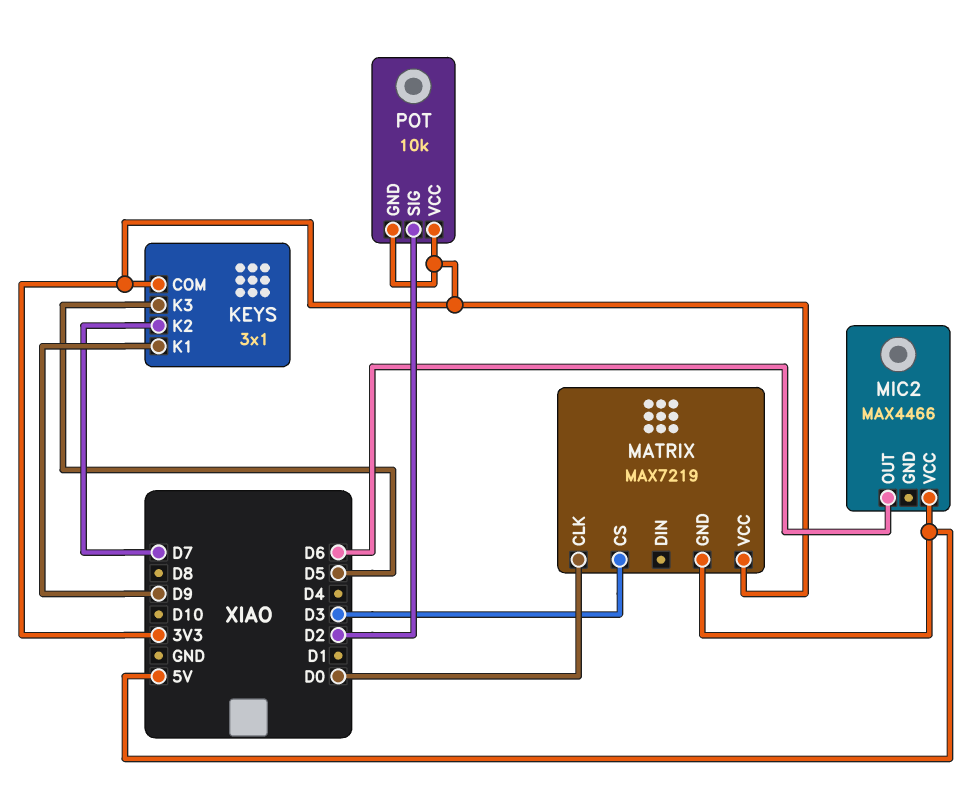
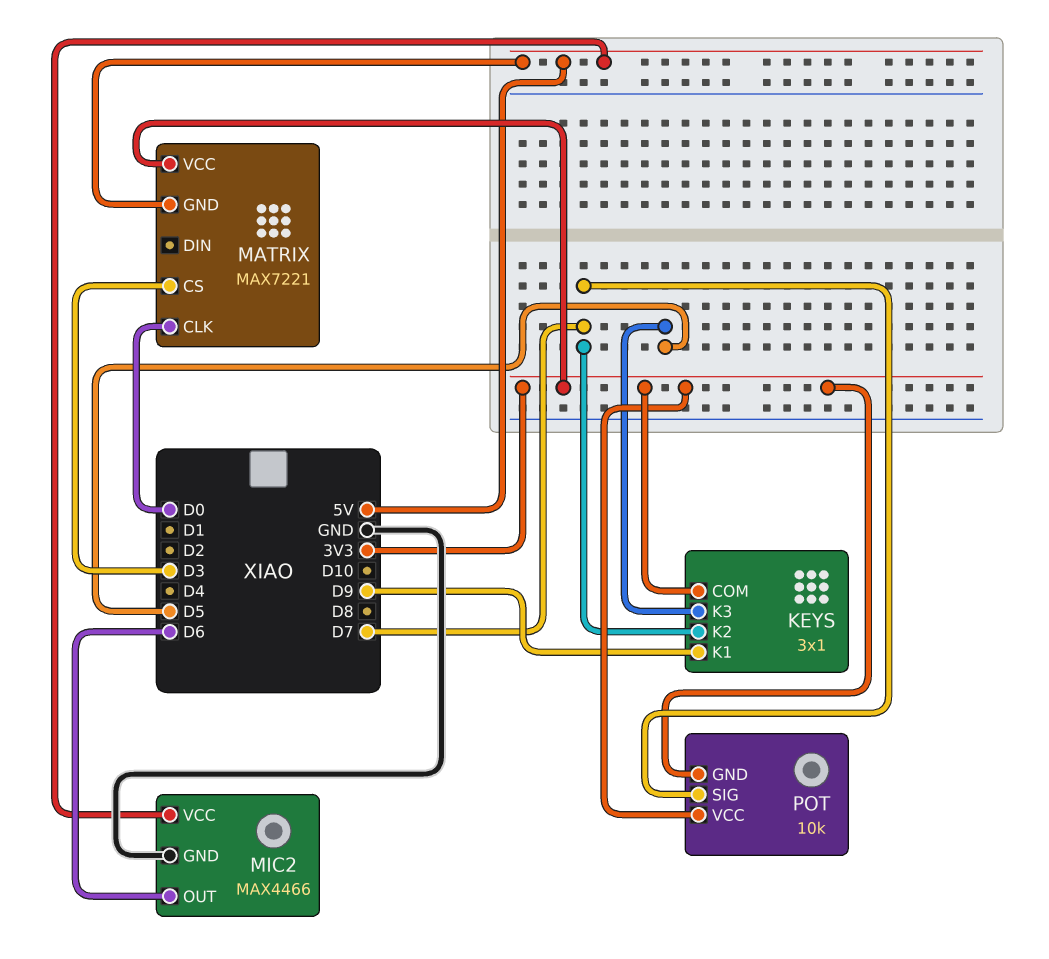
MATRIX: MAX7219 -> MAX7221
MIC2 pin GND: none -> GND
POT pin SIG: D2 -> D7

